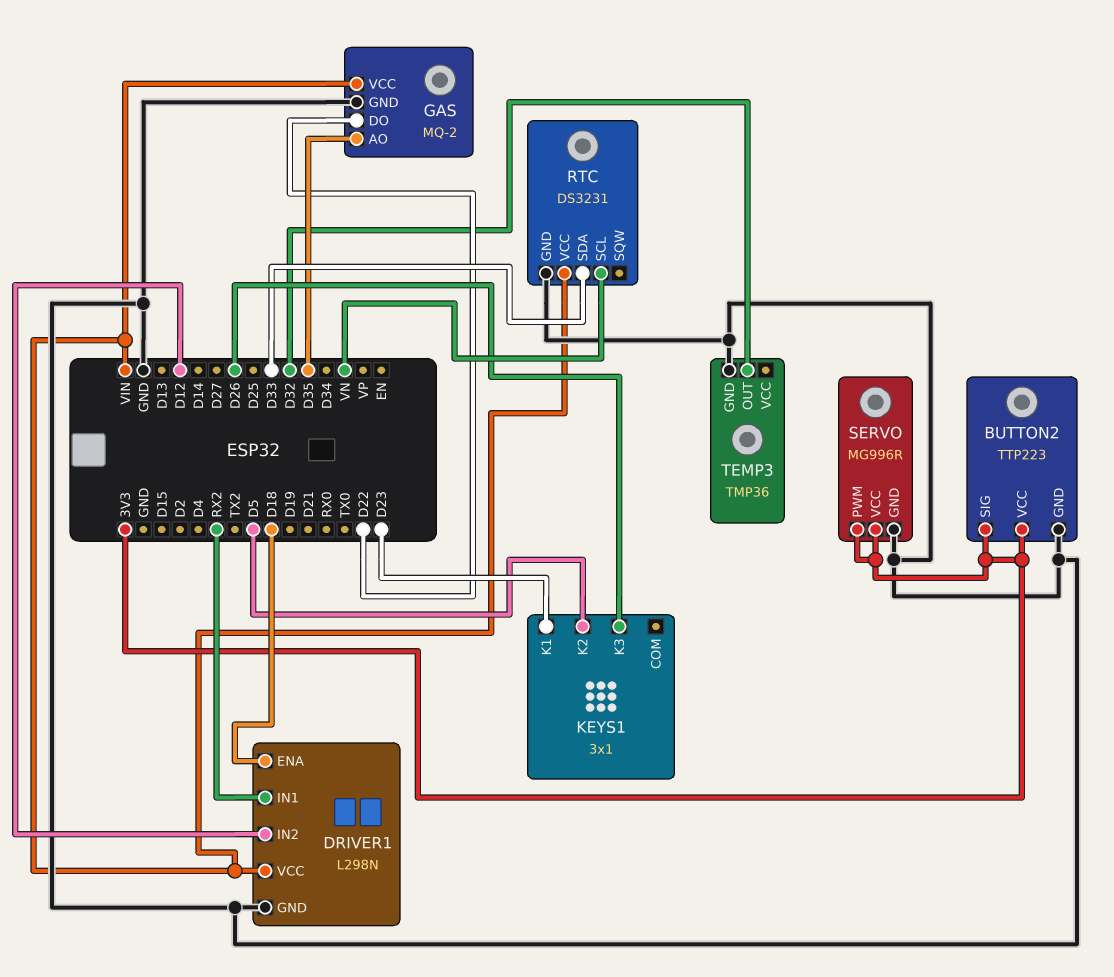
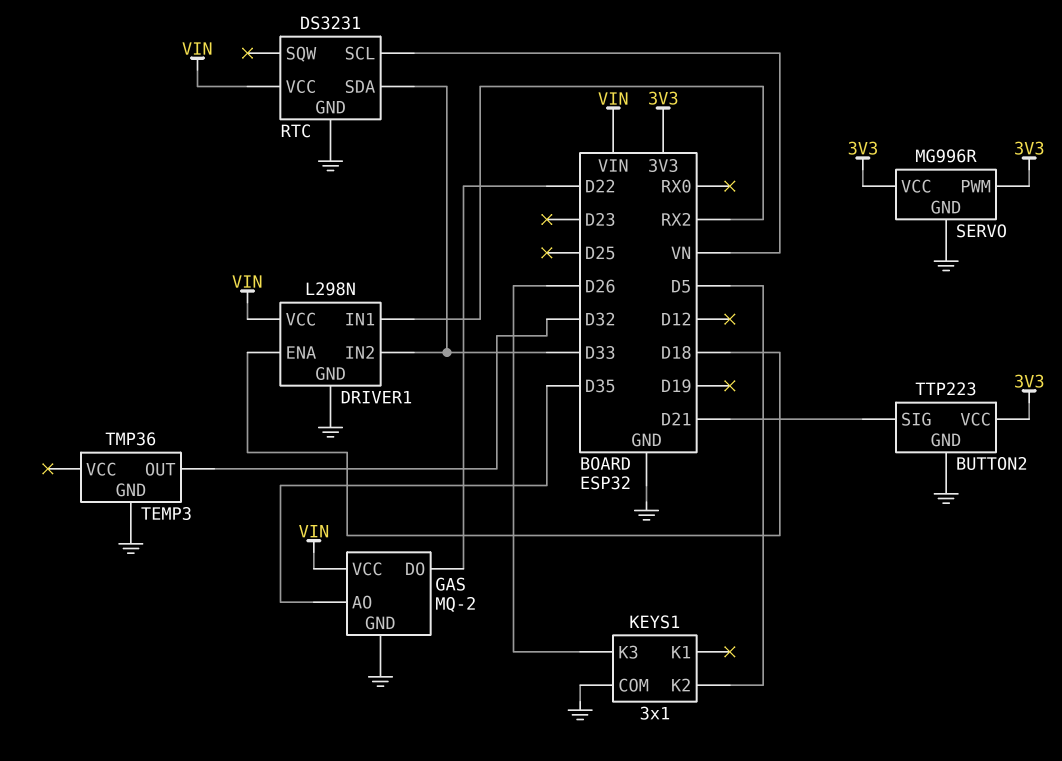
BUTTON2 pin SIG: 3V3 -> D21
DRIVER1 pin IN2: D12 -> D33
KEYS1 pin COM: none -> GND
KEYS1 pin K1: D23 -> none

